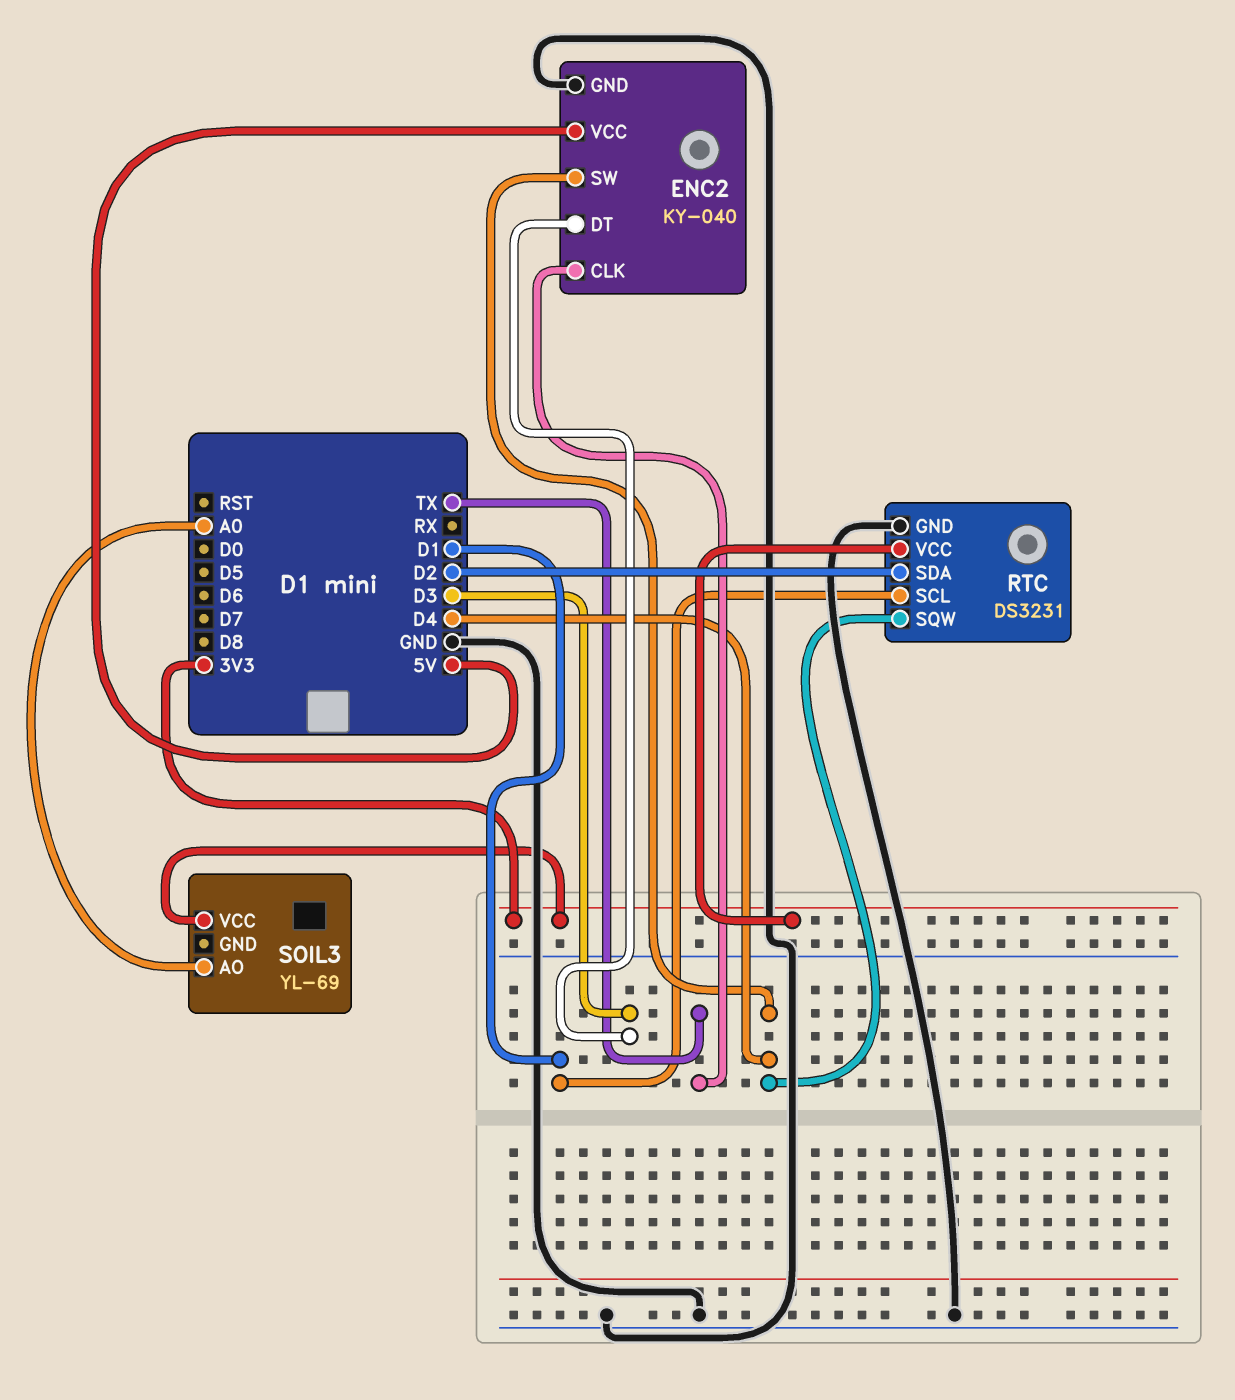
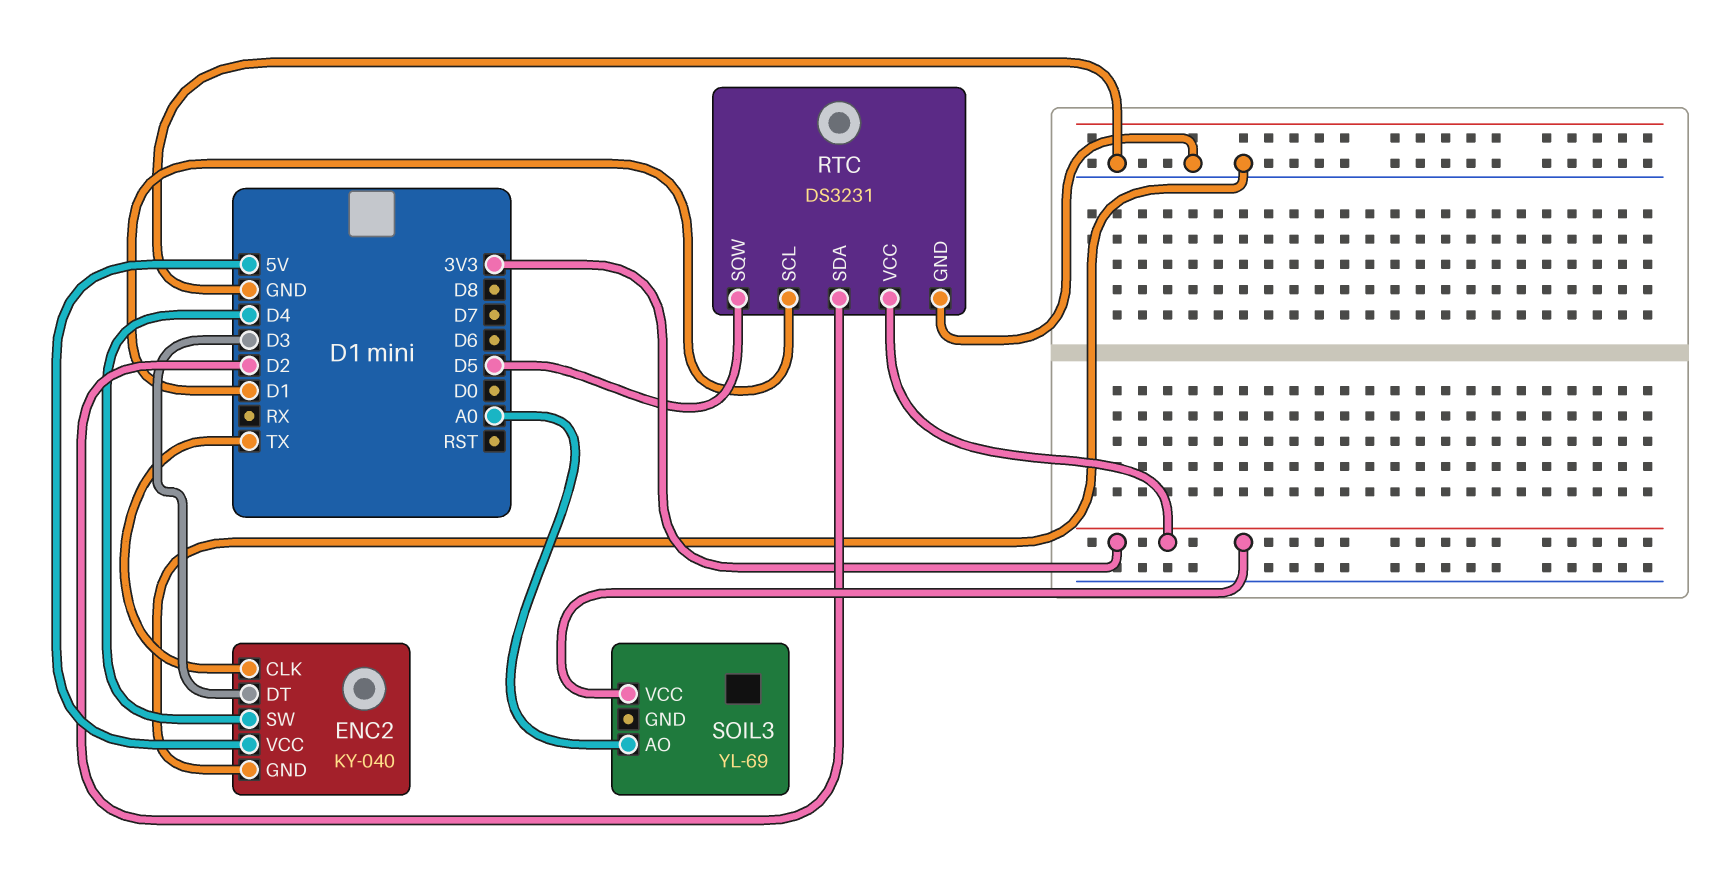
RTC pin SQW: D4 -> D5

